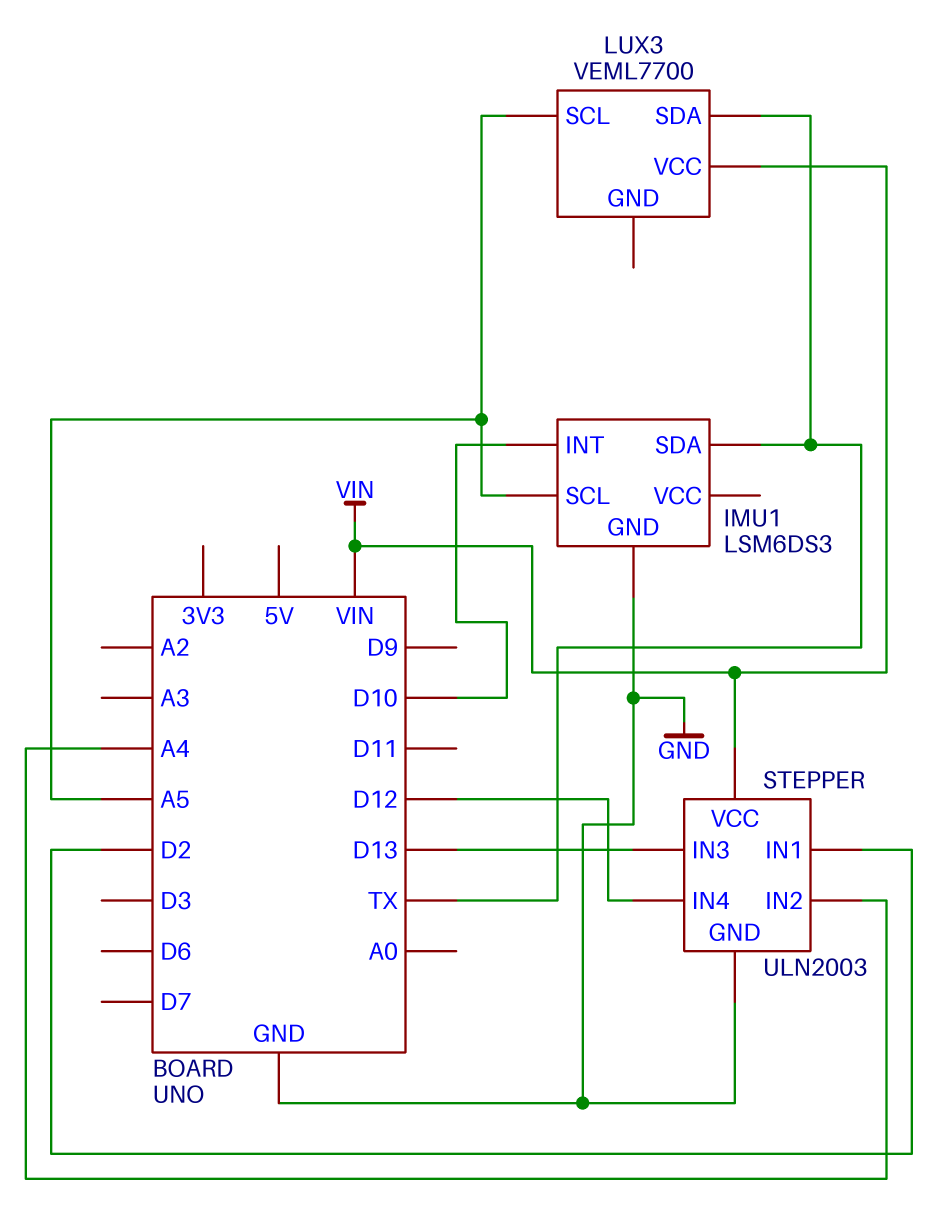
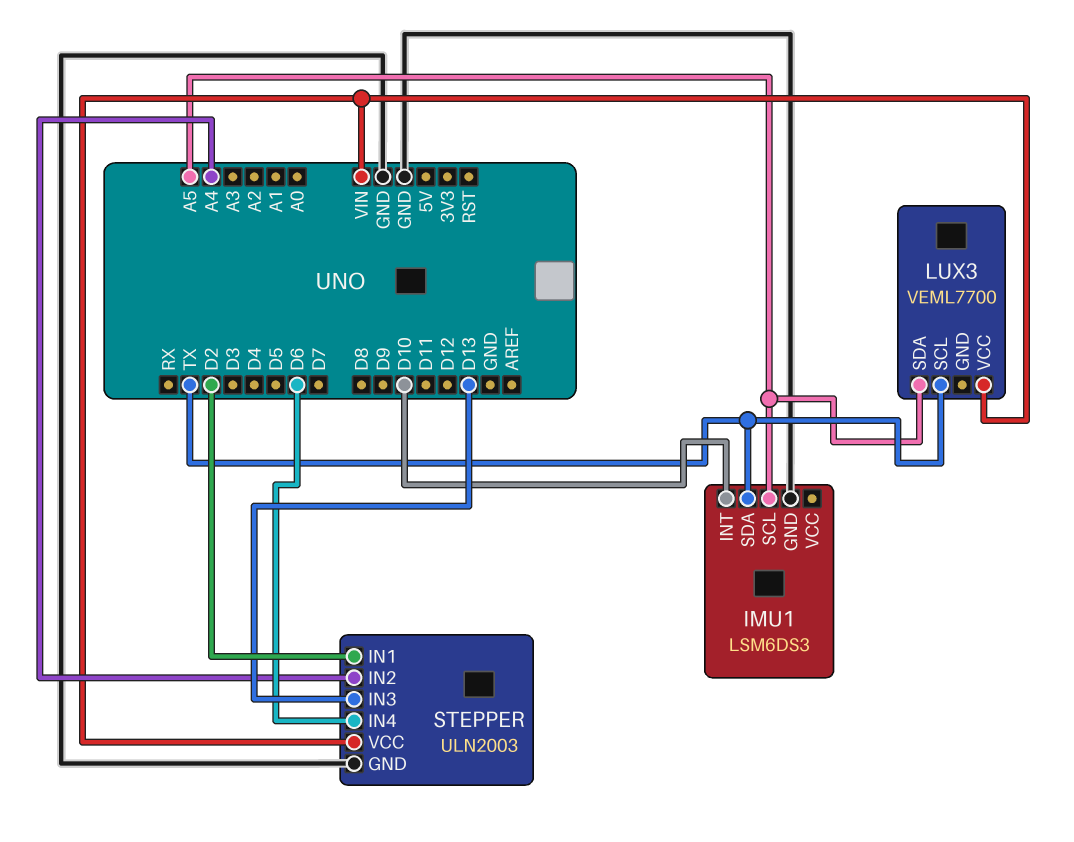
LUX3 pin SCL: A5 -> TX
LUX3 pin SDA: TX -> A5
STEPPER pin IN4: D12 -> D6

